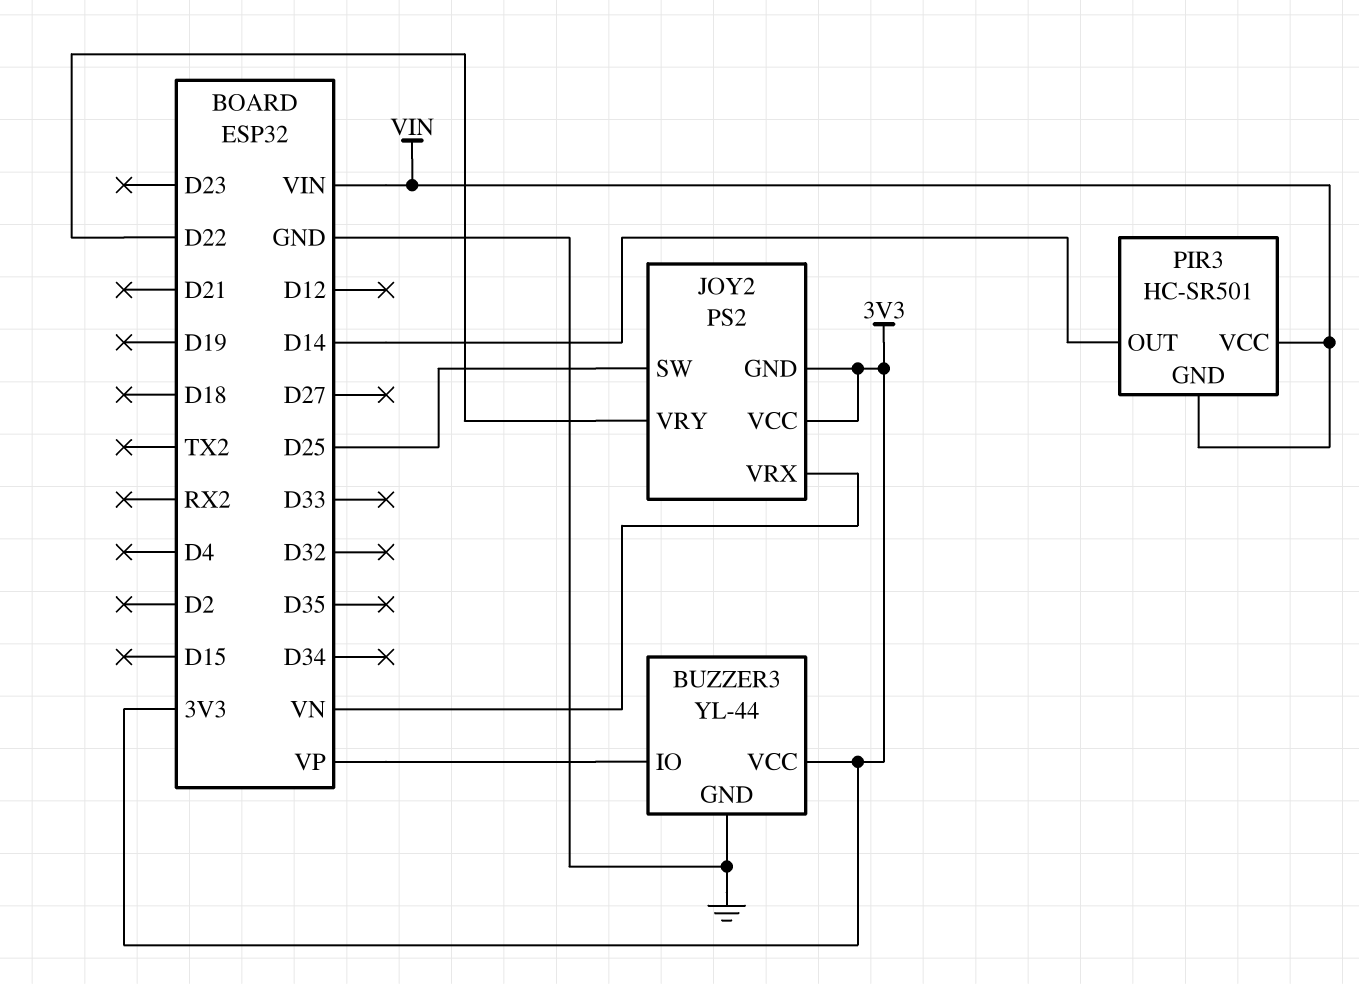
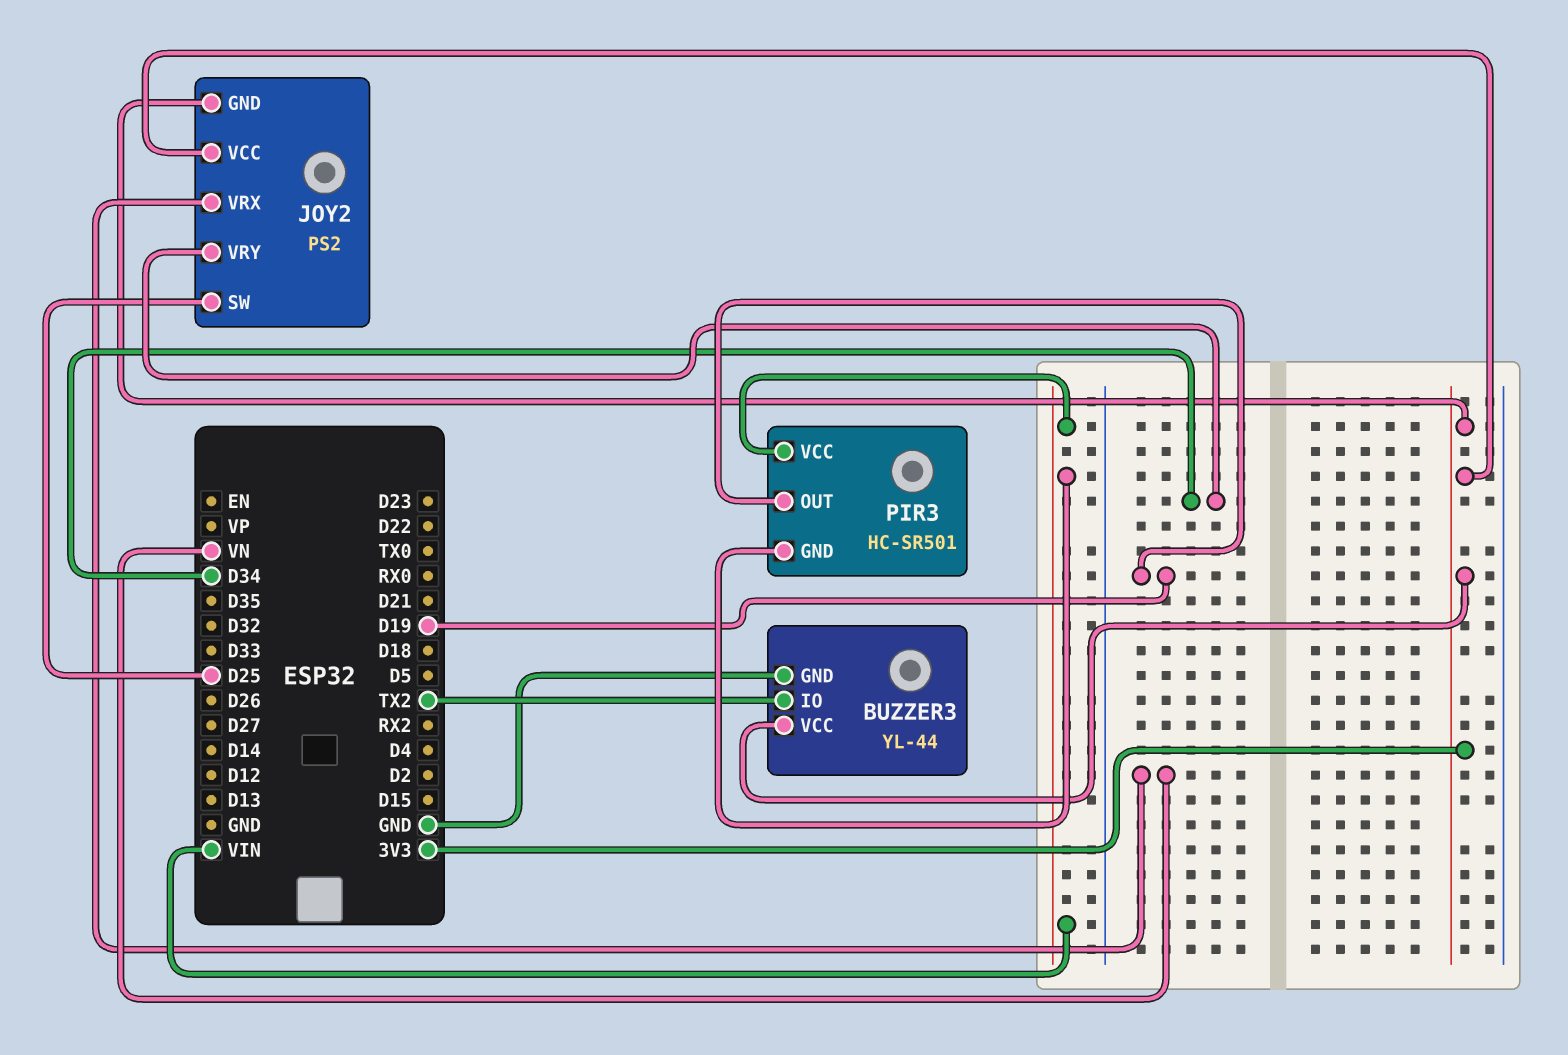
BUZZER3 pin IO: VP -> TX2
JOY2 pin VRY: D22 -> D34
PIR3 pin OUT: D14 -> D19

